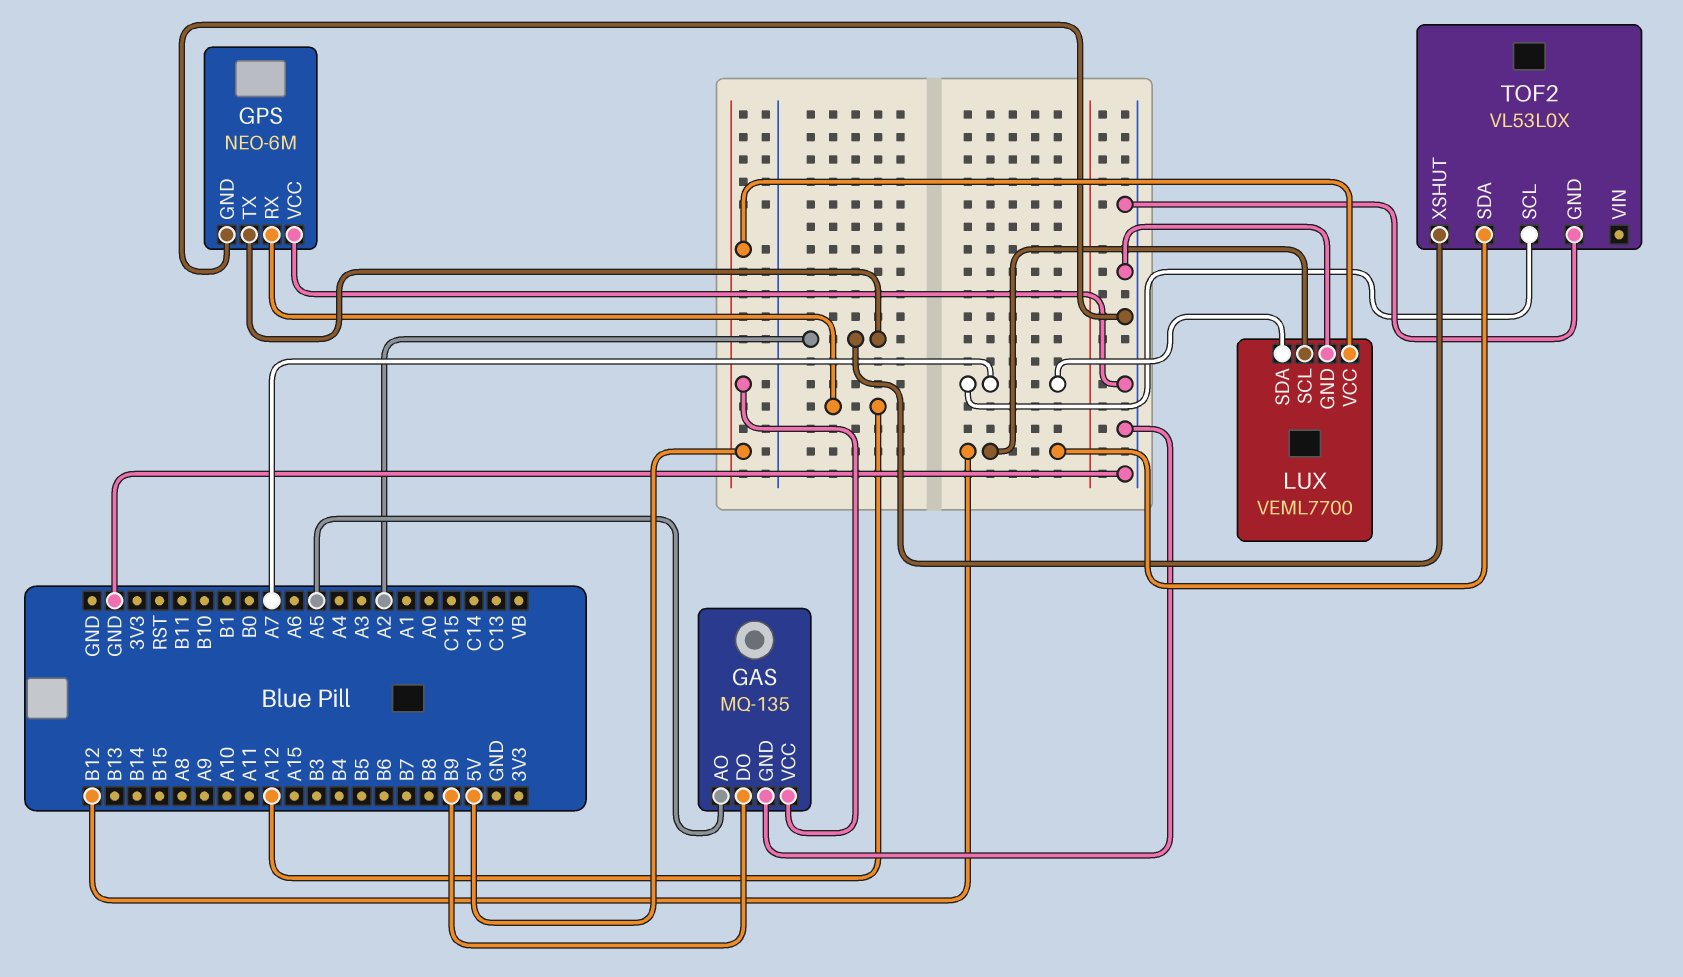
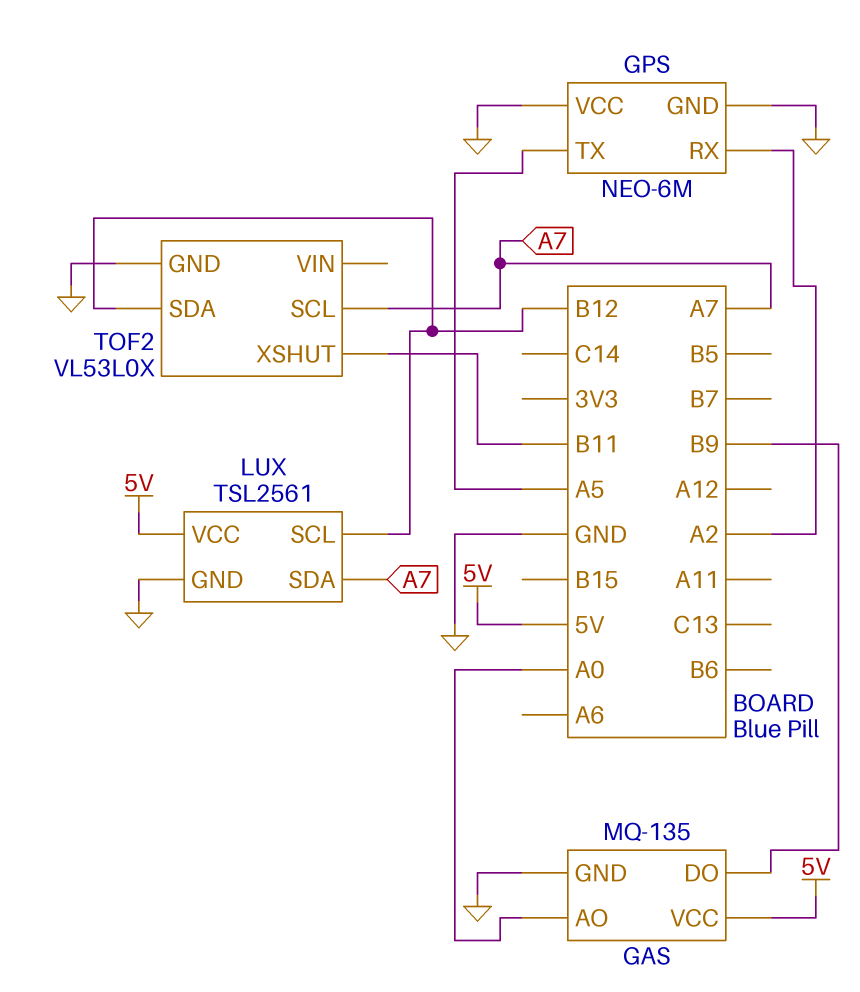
GAS pin AO: A5 -> A0
GPS pin RX: A12 -> A2
GPS pin TX: A2 -> A5
LUX: VEML7700 -> TSL2561
TOF2 pin XSHUT: A2 -> B11

